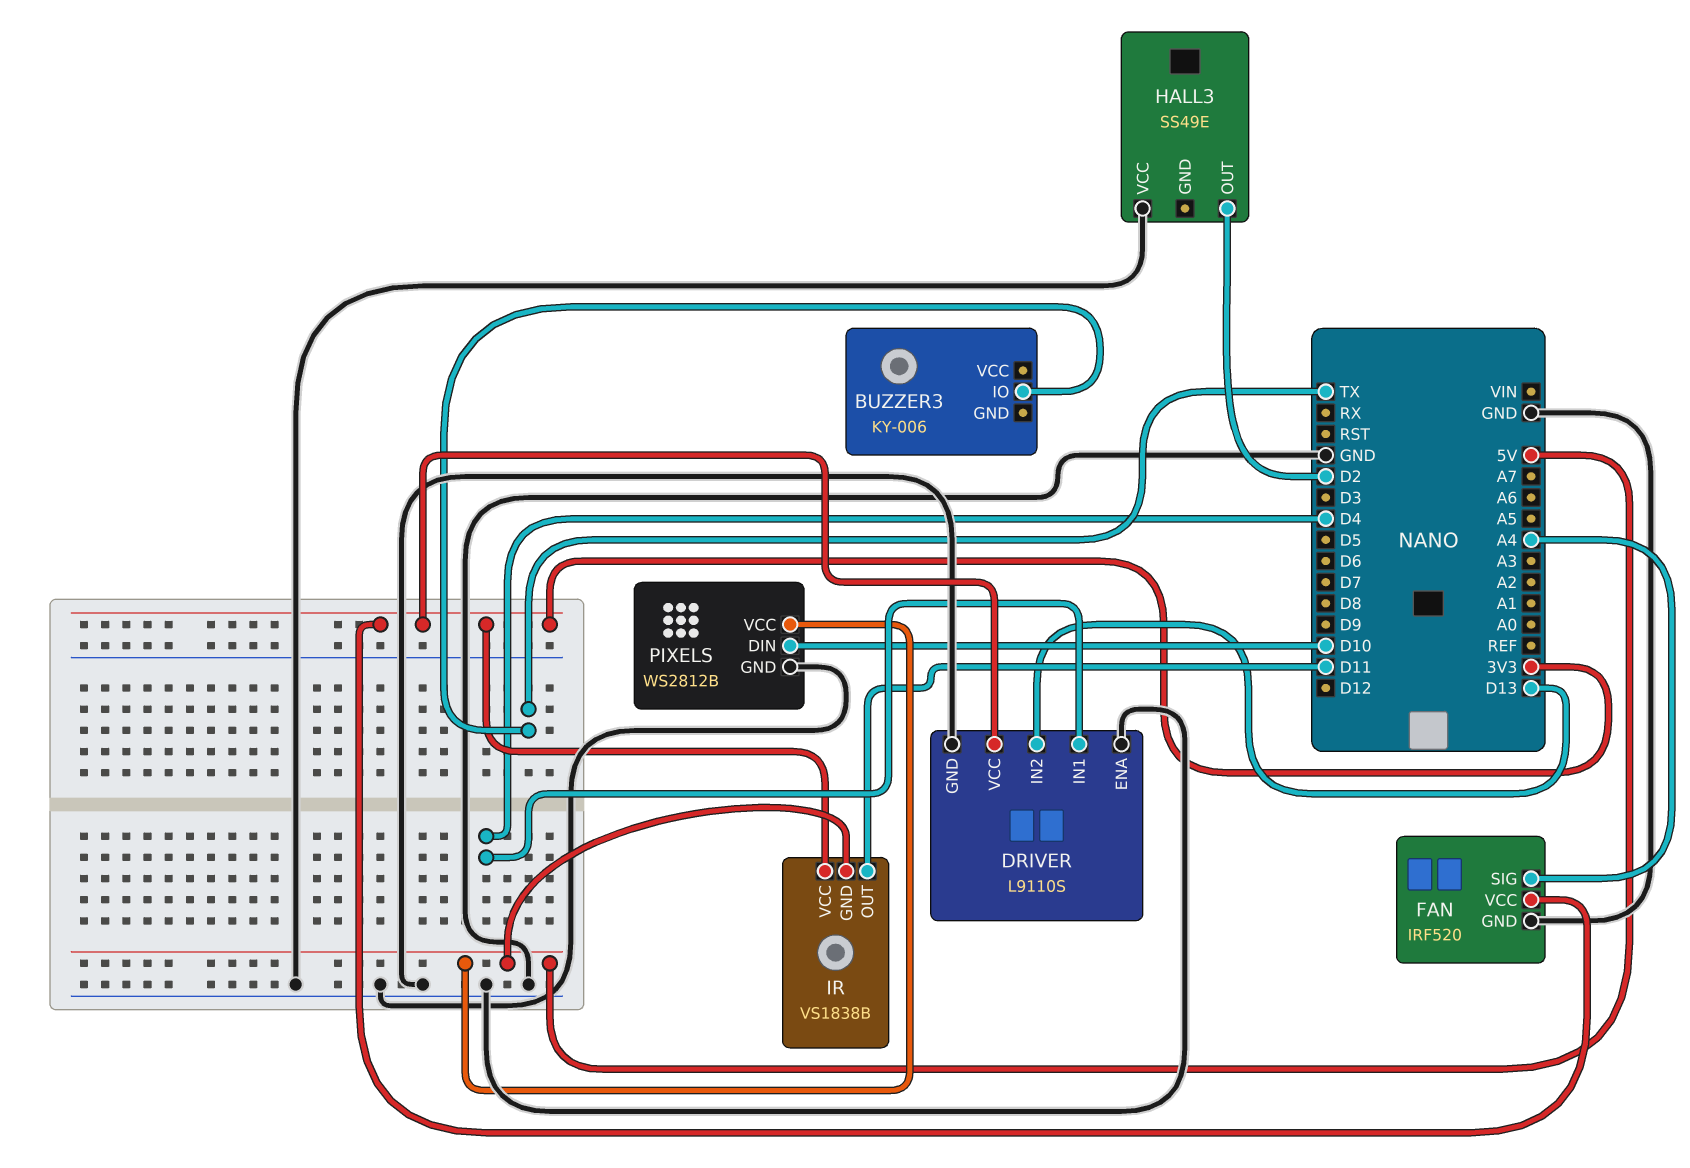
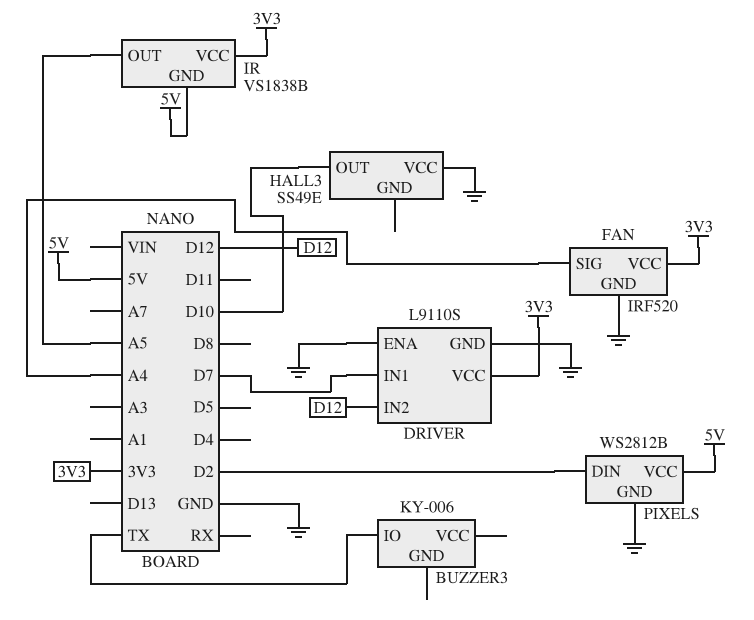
DRIVER pin IN1: D4 -> D7
DRIVER pin IN2: D13 -> D12
HALL3 pin OUT: D2 -> D10
IR pin OUT: D11 -> A5
PIXELS pin DIN: D10 -> D2

